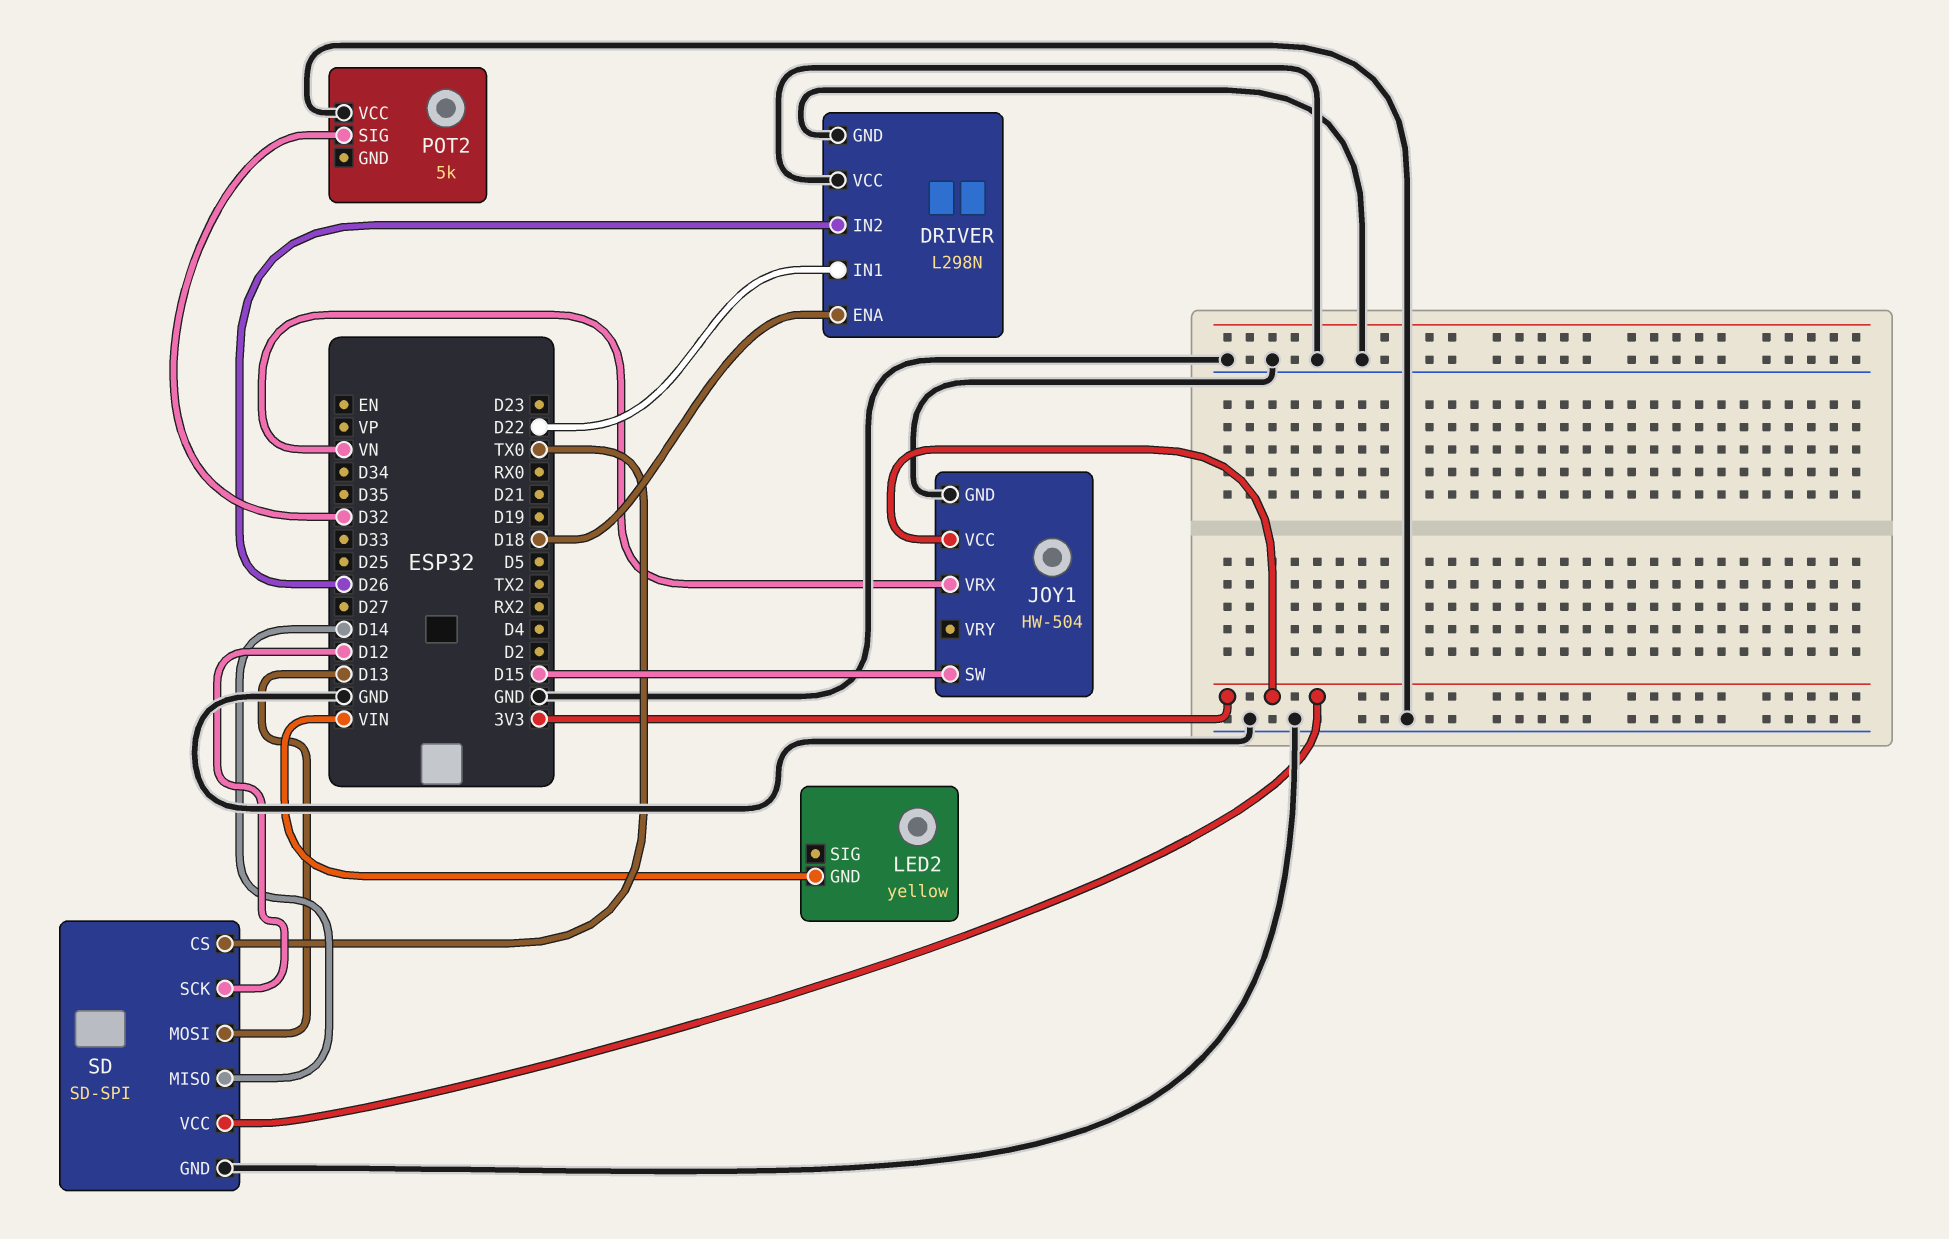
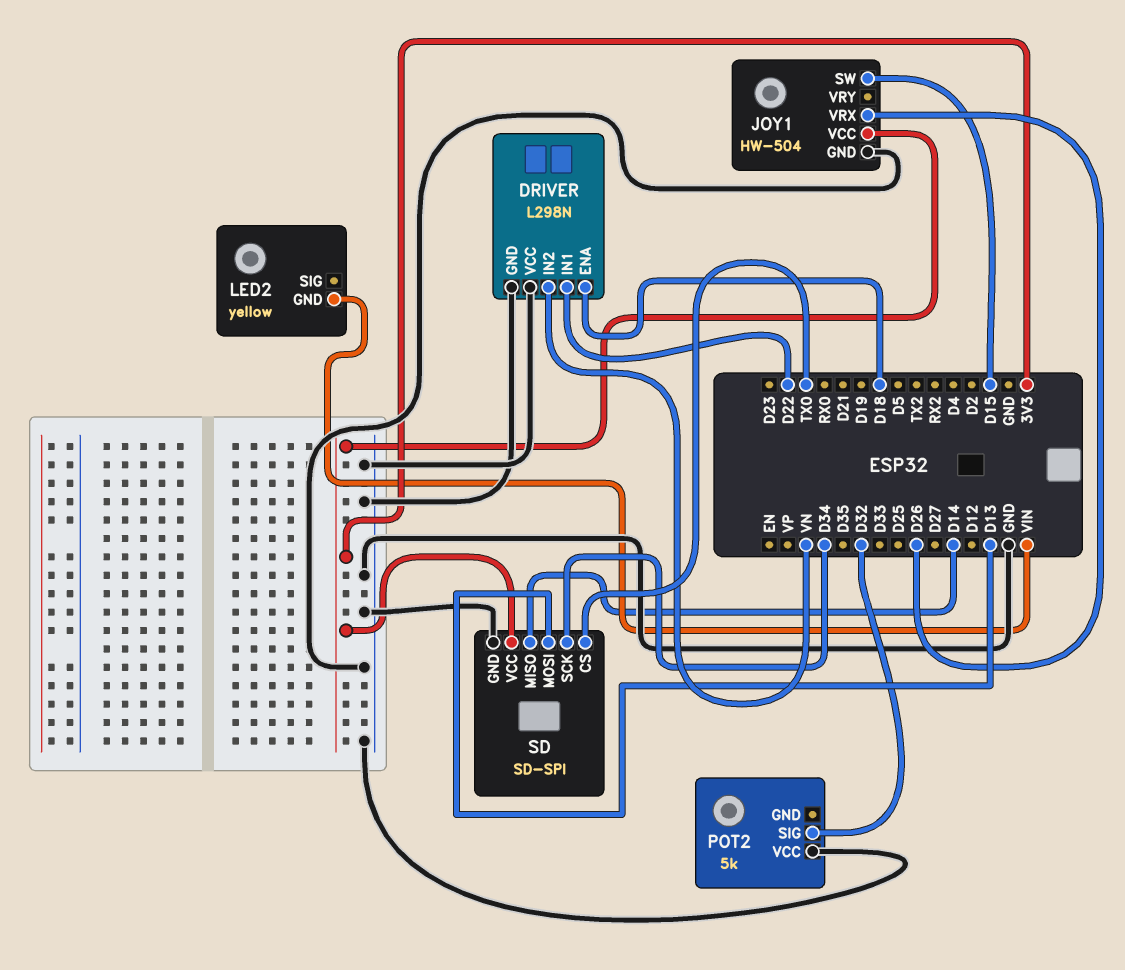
DRIVER pin IN2: D26 -> VN
JOY1 pin VRX: VN -> D26
SD pin SCK: D12 -> D34

